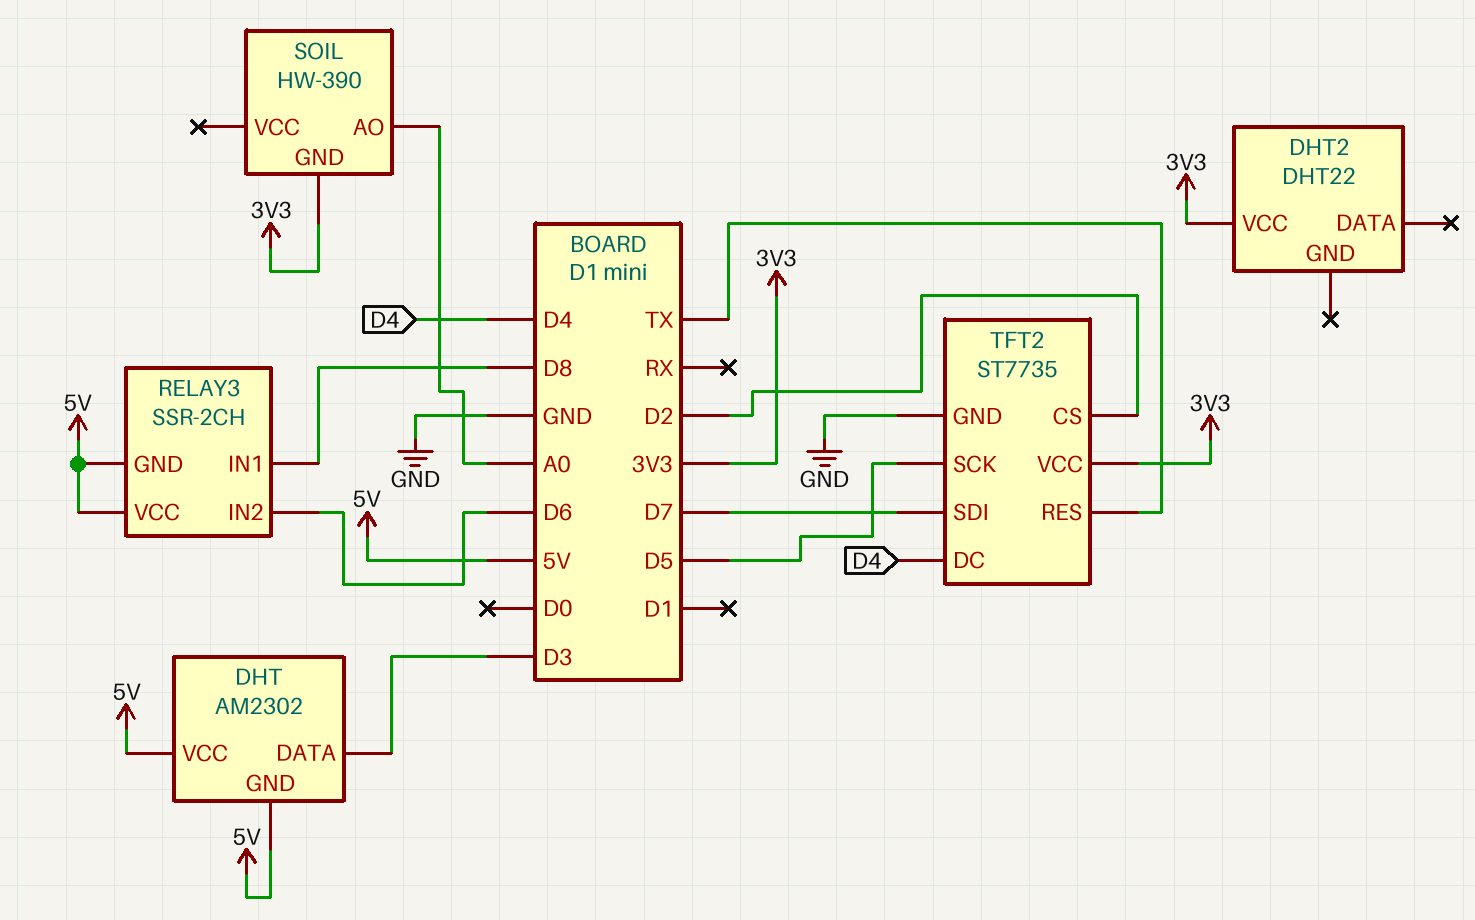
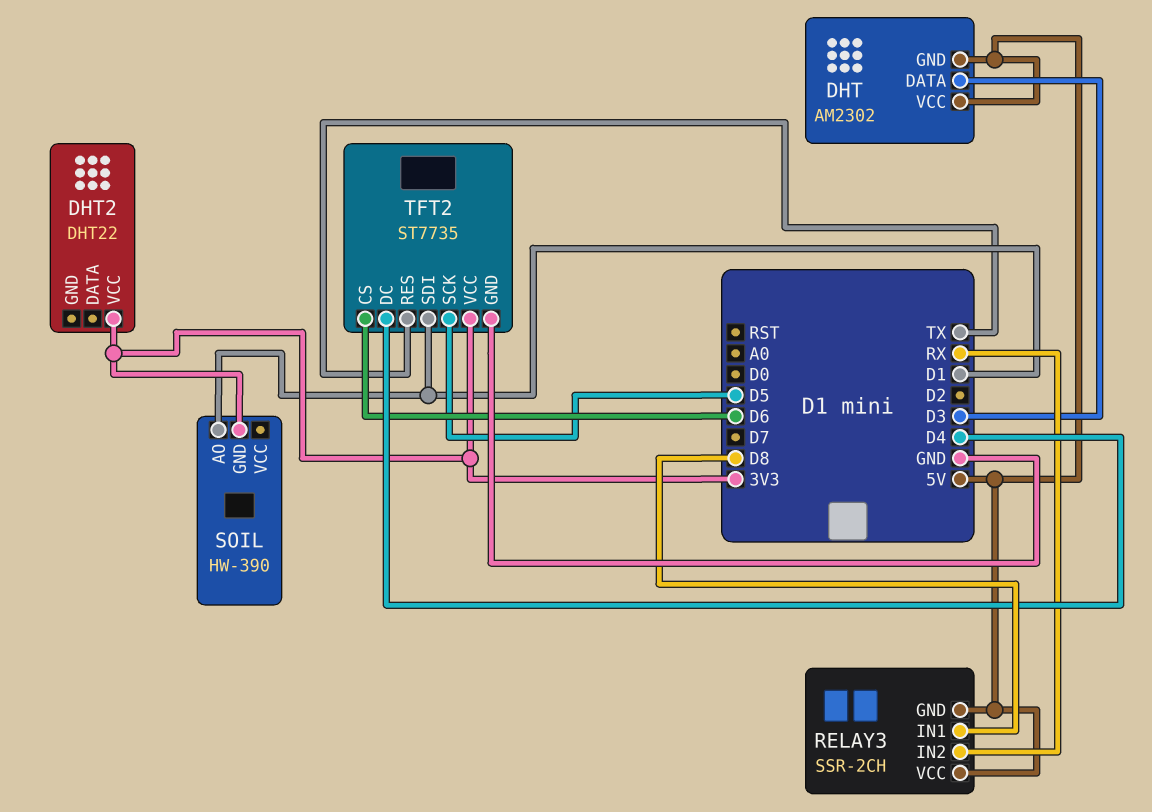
RELAY3 pin IN2: D6 -> RX
SOIL pin AO: A0 -> D1
TFT2 pin CS: D2 -> D6
TFT2 pin SDI: D7 -> D1

